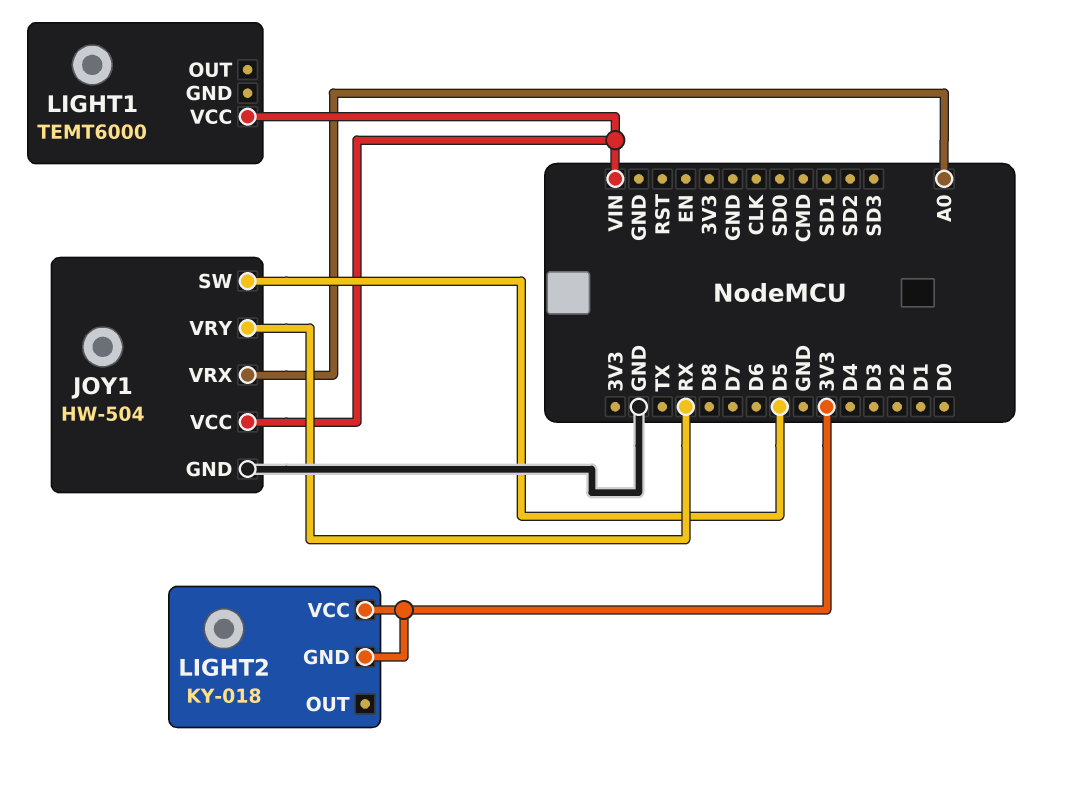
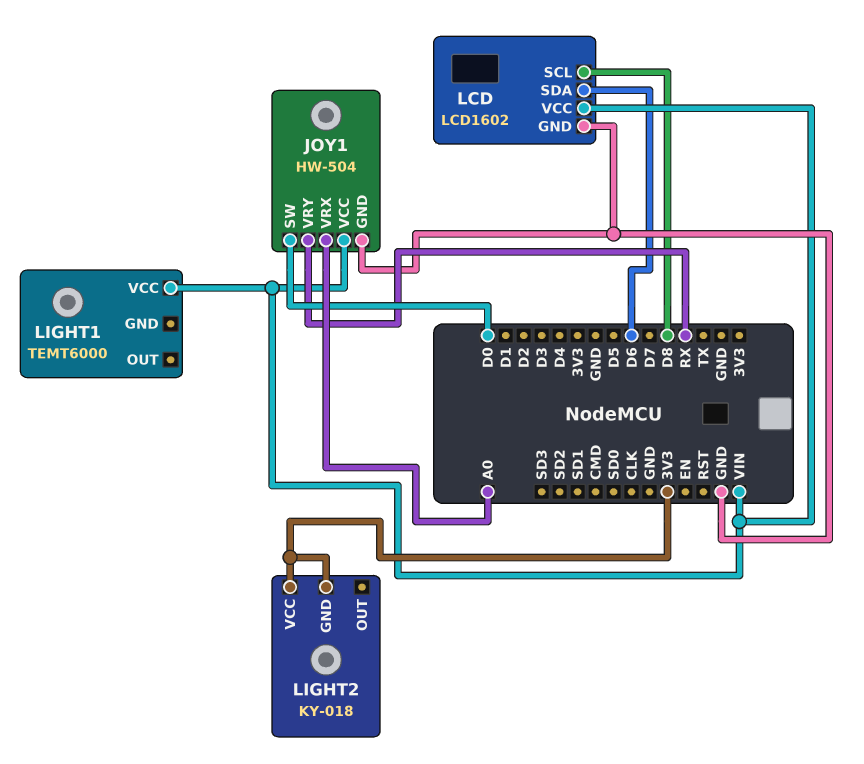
JOY1 pin SW: D5 -> D0
LCD: none -> LCD1602
LCD pin GND: none -> GND
LCD pin SCL: none -> D8
LCD pin SDA: none -> D6
LCD pin VCC: none -> VIN

